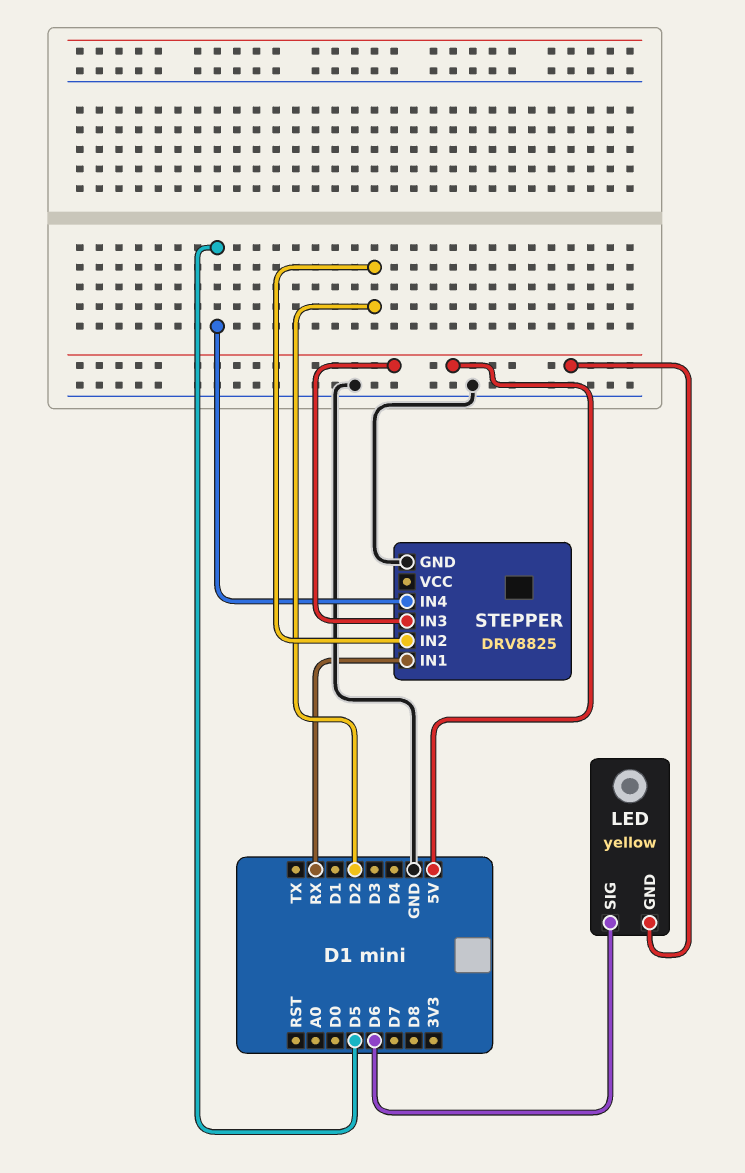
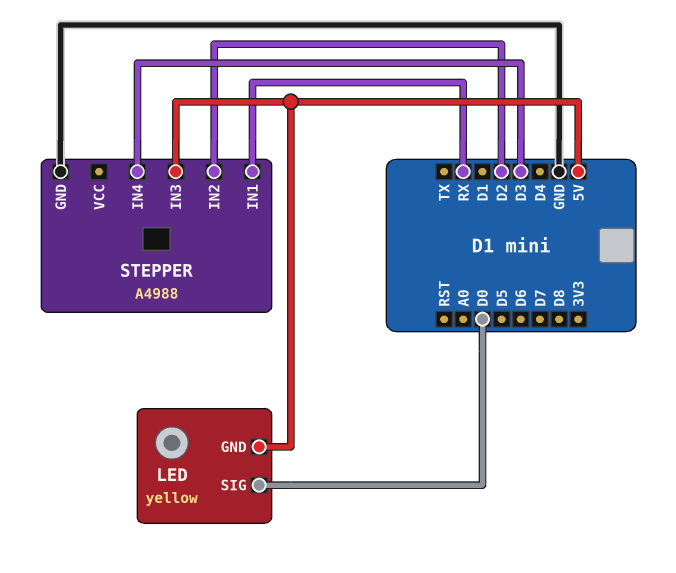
LED pin SIG: D6 -> D0
STEPPER: DRV8825 -> A4988
STEPPER pin IN4: D5 -> D3

